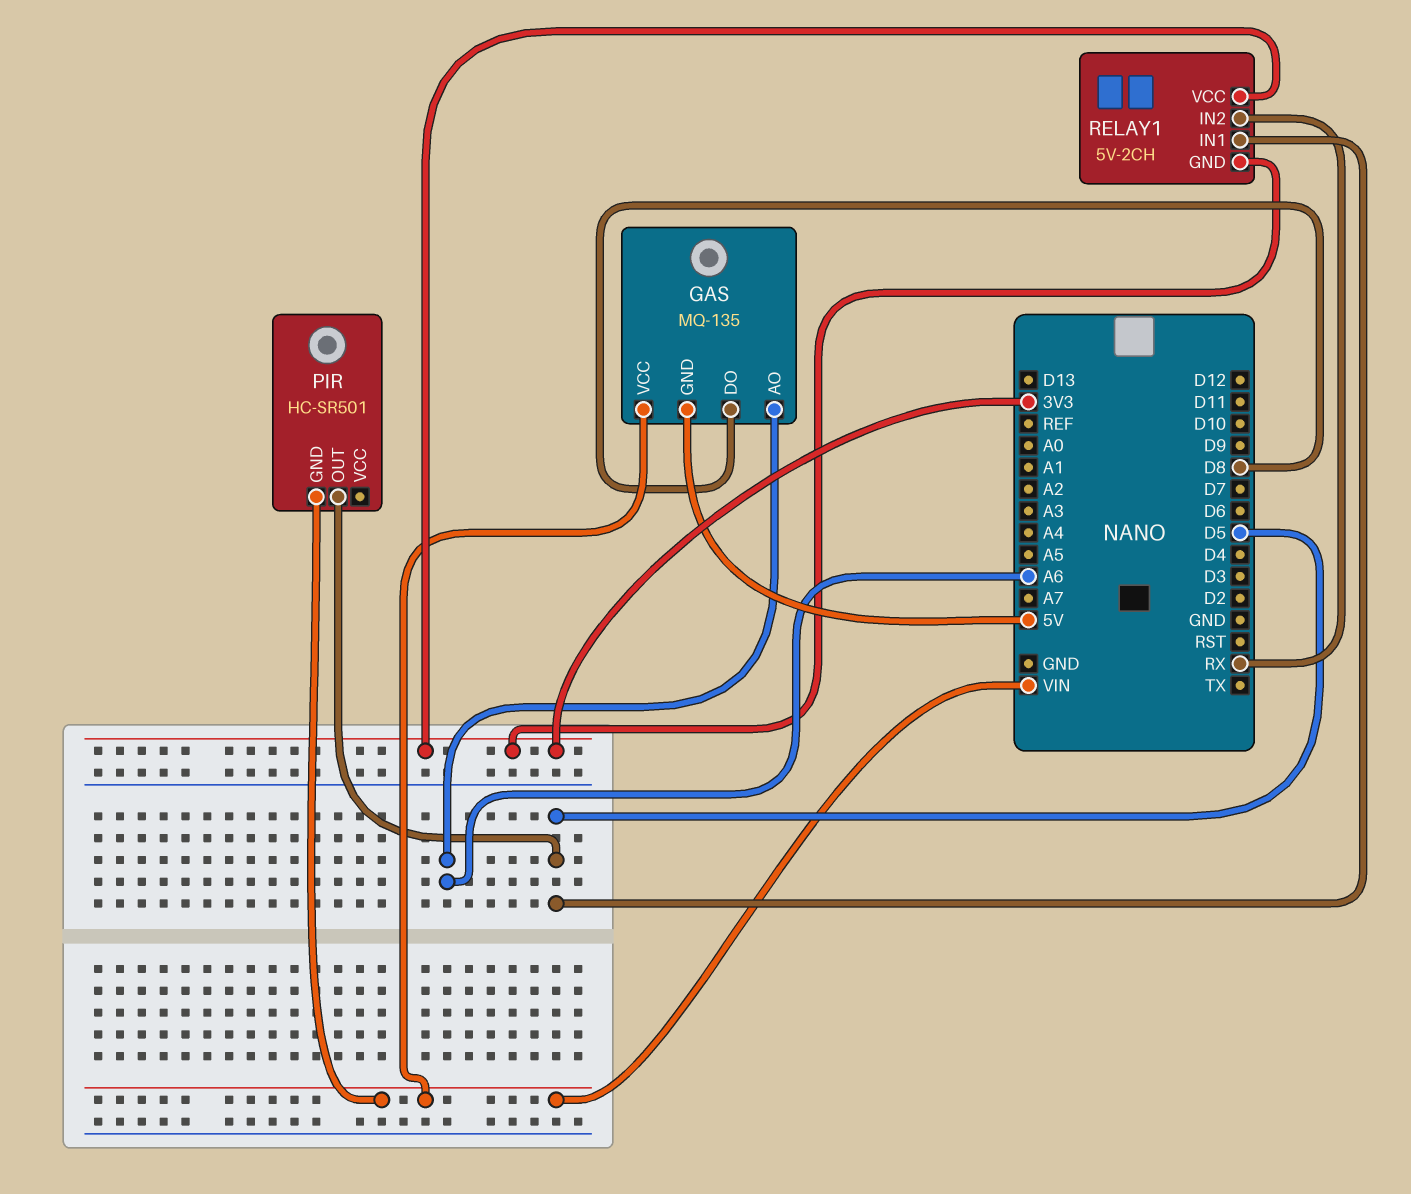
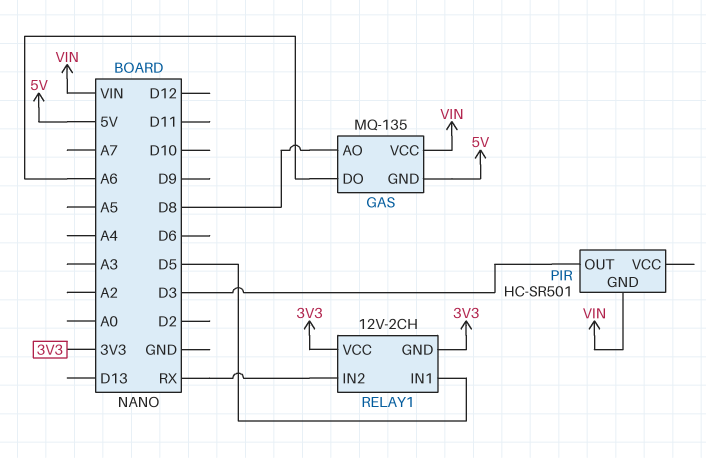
GAS pin AO: A6 -> D8
GAS pin DO: D8 -> A6
PIR pin OUT: D5 -> D3
RELAY1: 5V-2CH -> 12V-2CH

